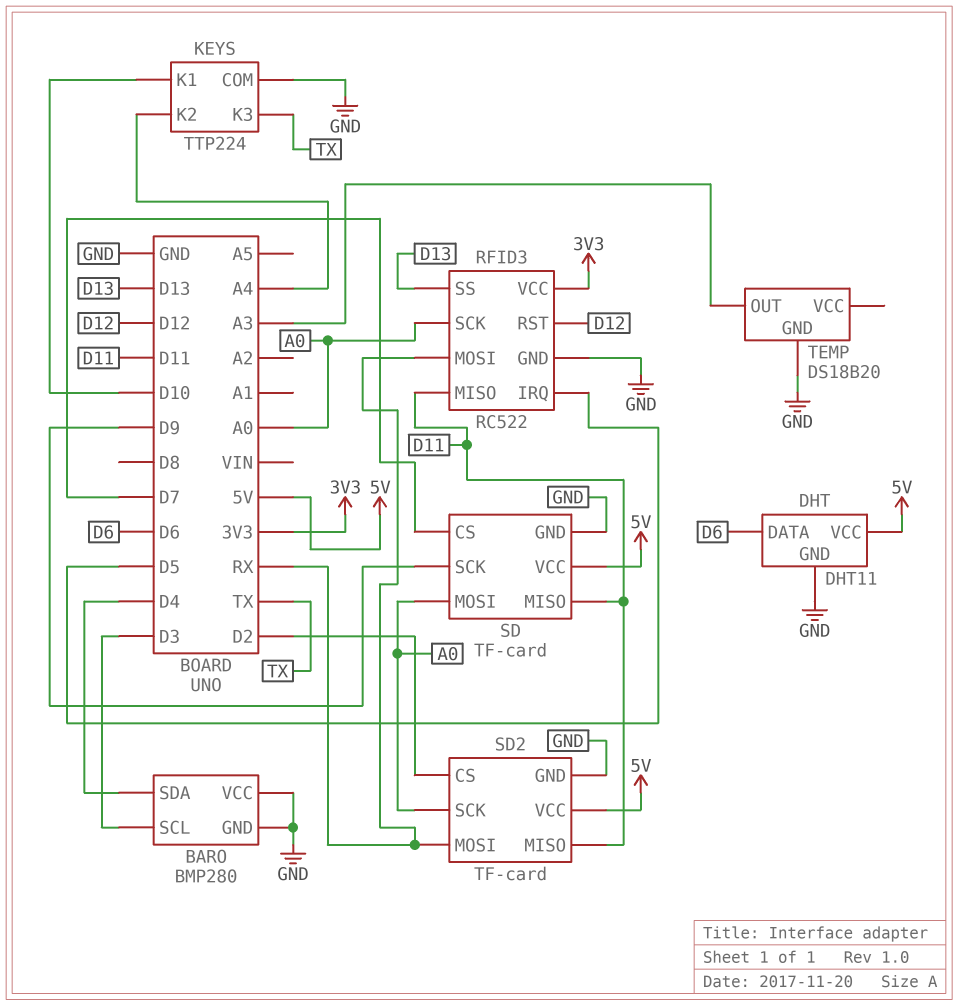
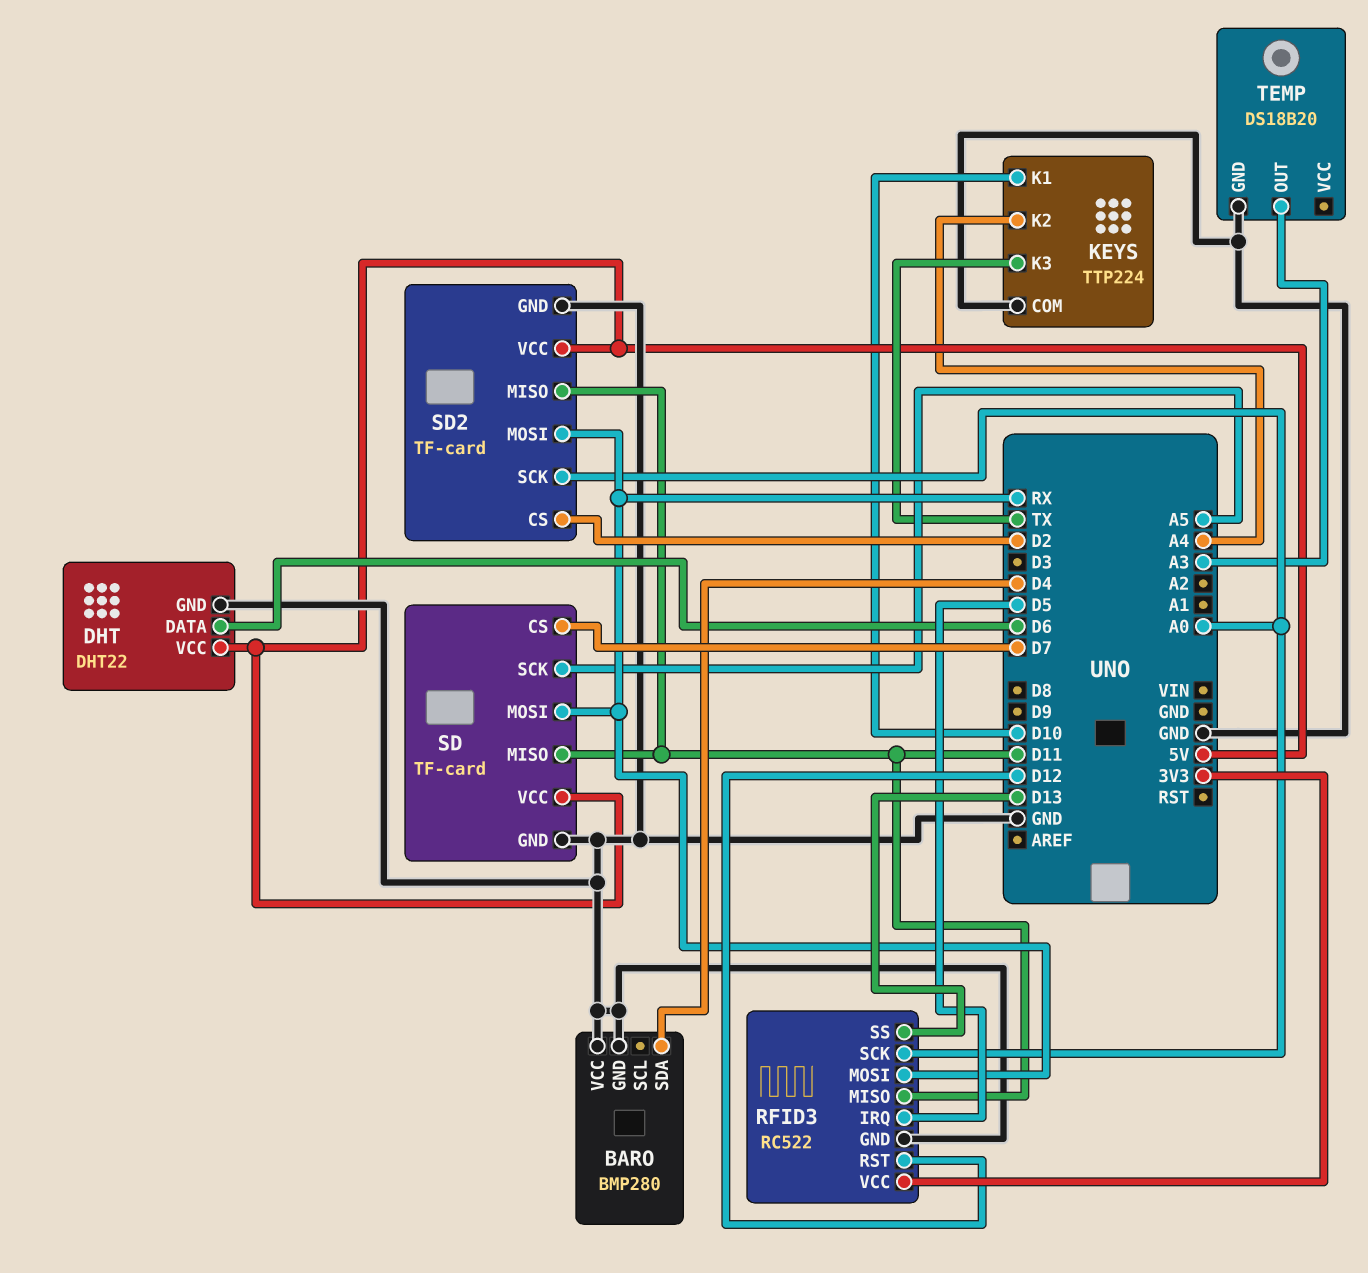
BARO pin SCL: D3 -> none
DHT: DHT11 -> DHT22
SD pin MOSI: A0 -> RX
SD pin SCK: D9 -> A5

